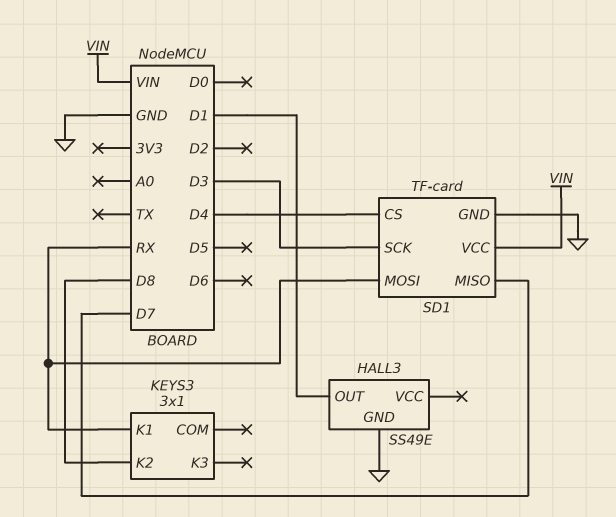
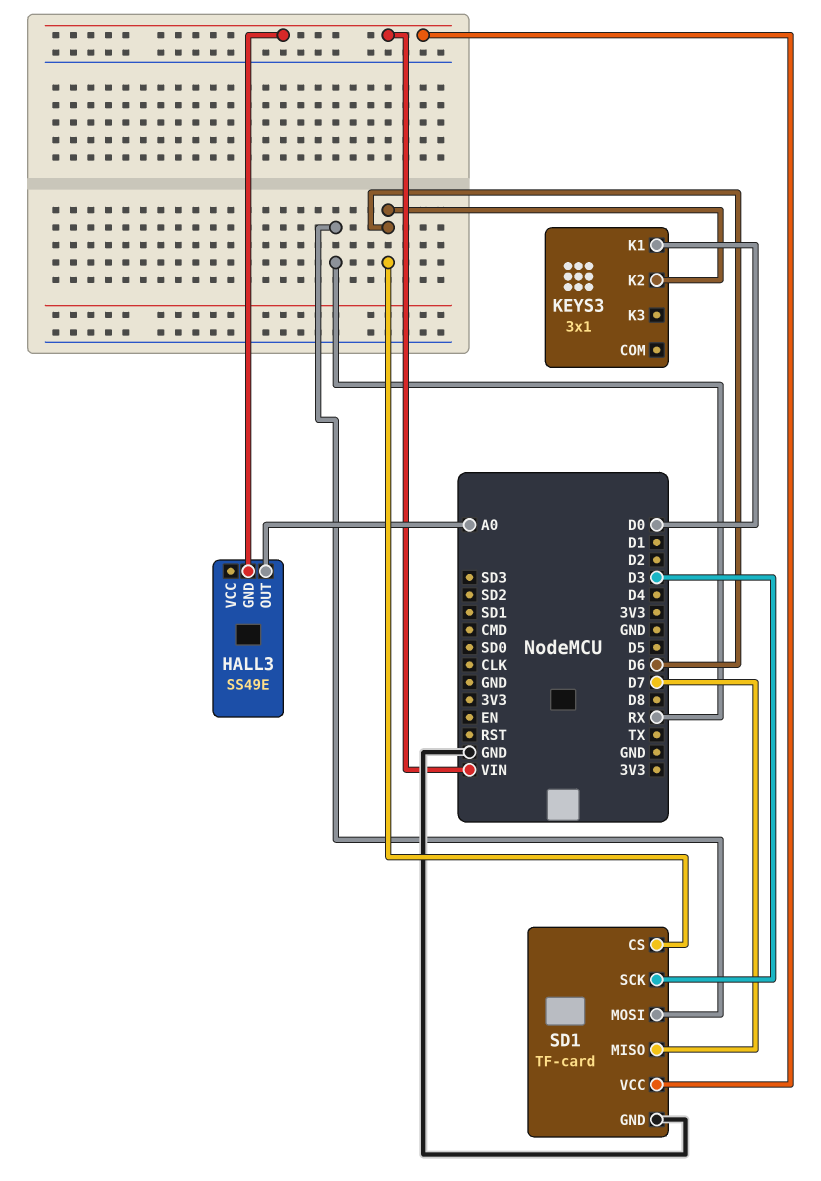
HALL3 pin GND: GND -> VIN
HALL3 pin OUT: D1 -> A0
KEYS3 pin K1: RX -> D0
KEYS3 pin K2: D8 -> D6
SD1 pin CS: D4 -> D6

